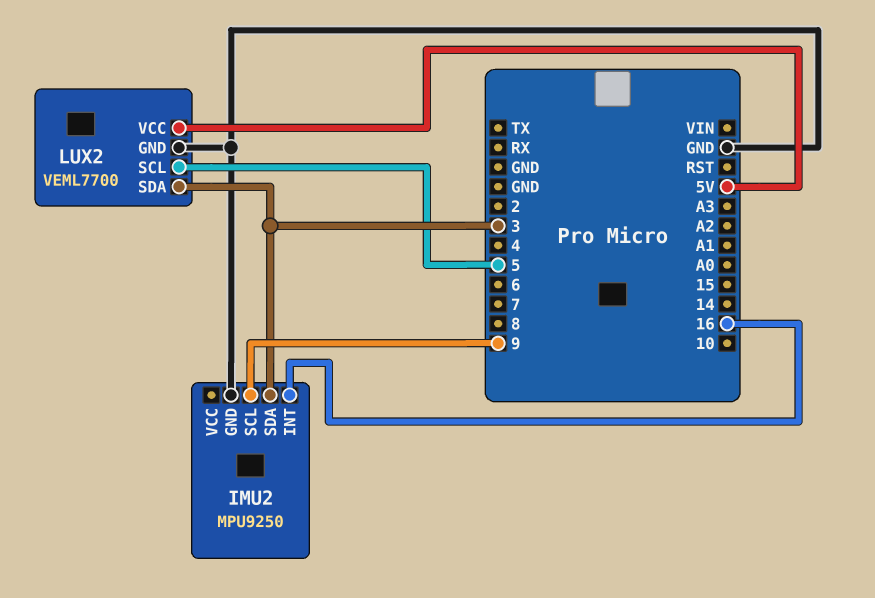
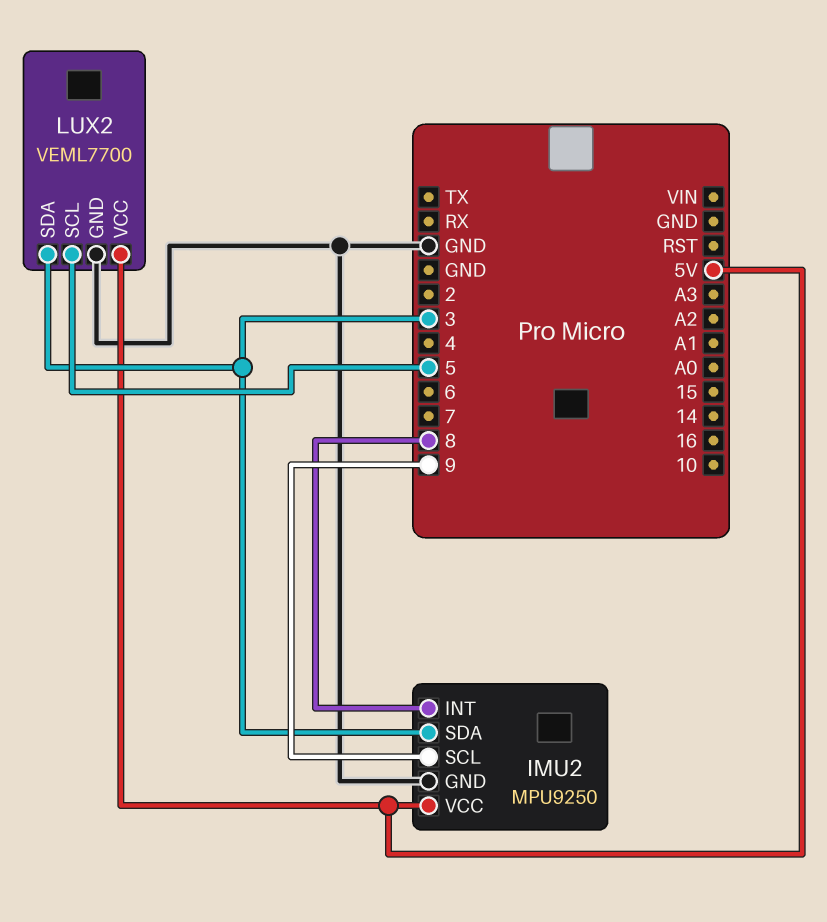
IMU2 pin INT: 16 -> 8
IMU2 pin VCC: none -> 5V

